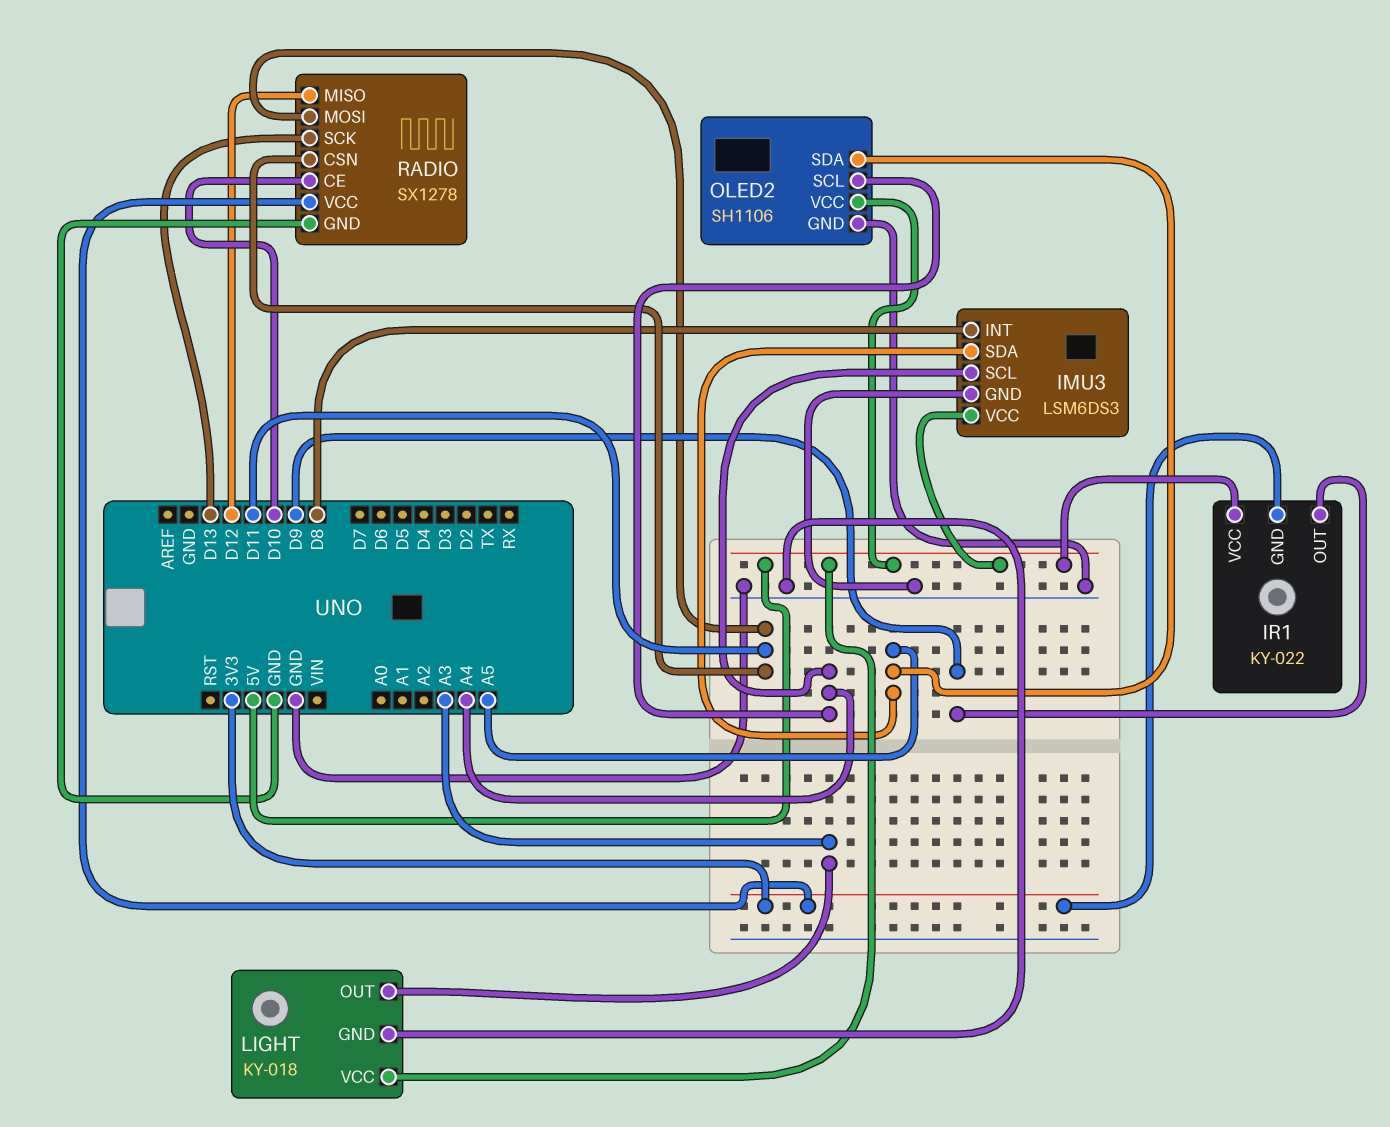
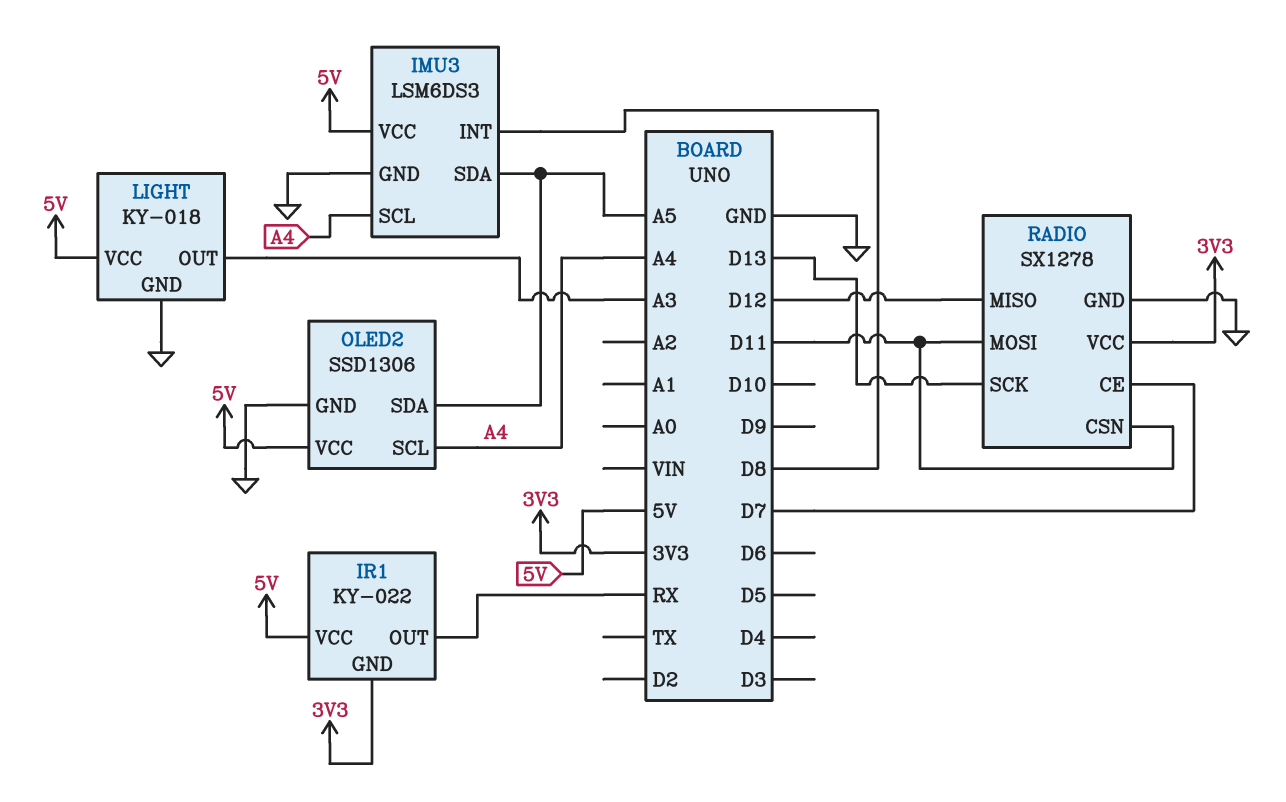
IR1 pin OUT: D9 -> RX
OLED2: SH1106 -> SSD1306
RADIO pin CE: D10 -> D7

